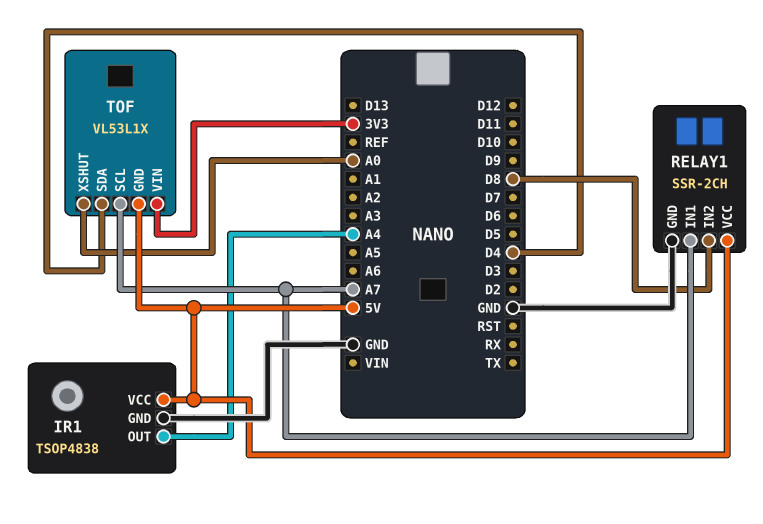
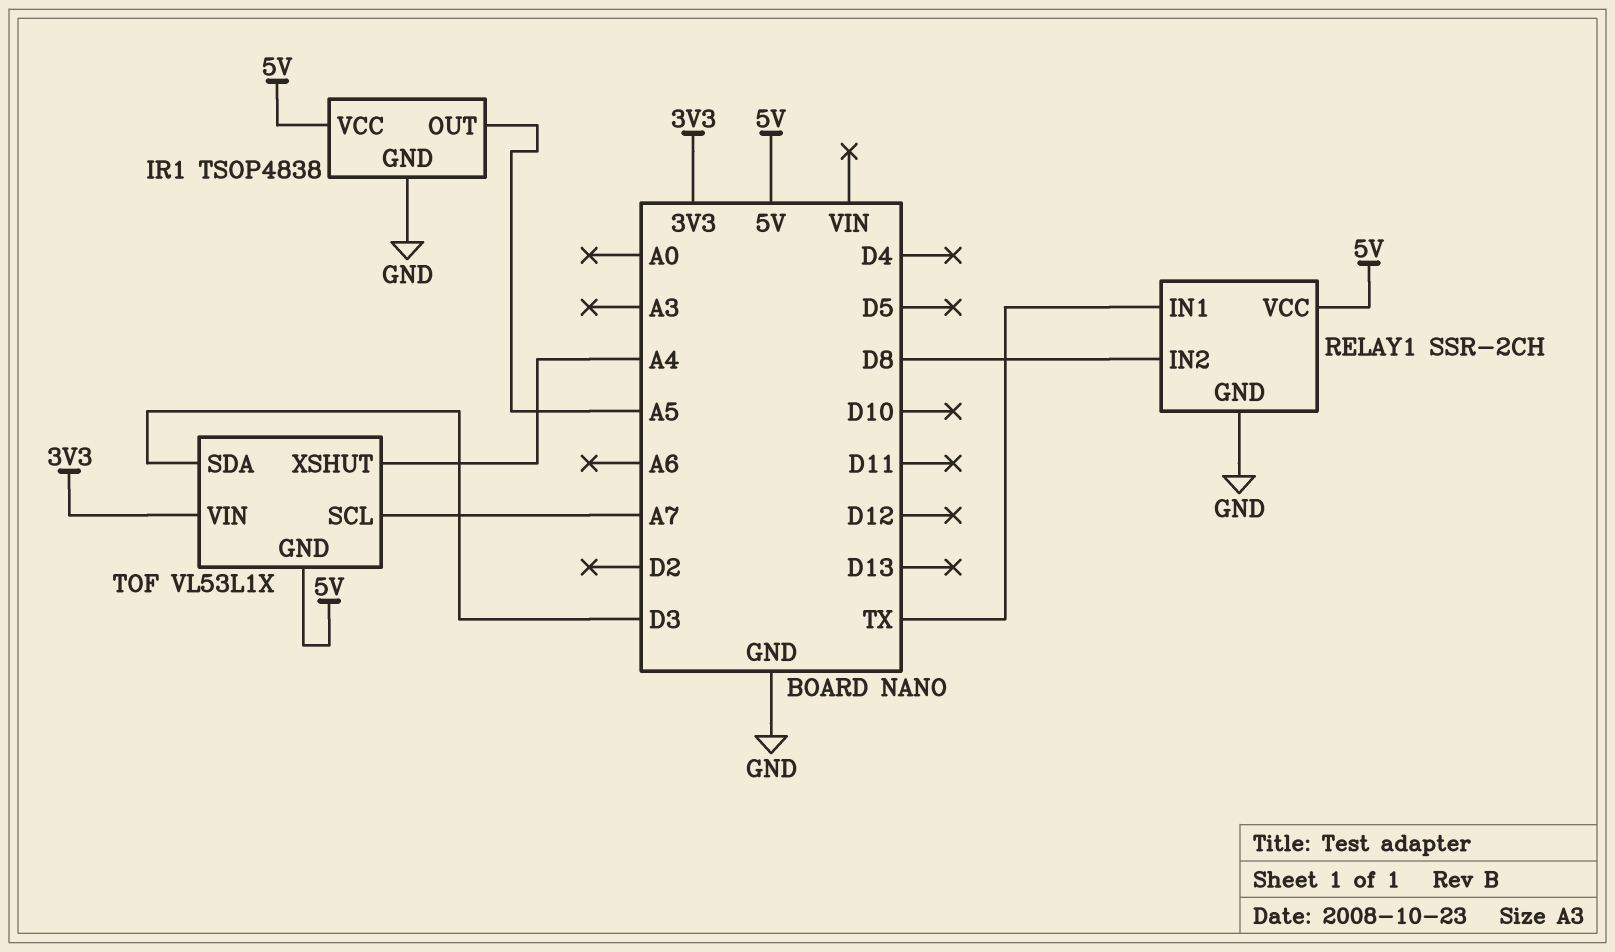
IR1 pin OUT: A4 -> A5
RELAY1 pin IN1: A7 -> TX
TOF pin SDA: D4 -> D3
TOF pin XSHUT: A0 -> A4

